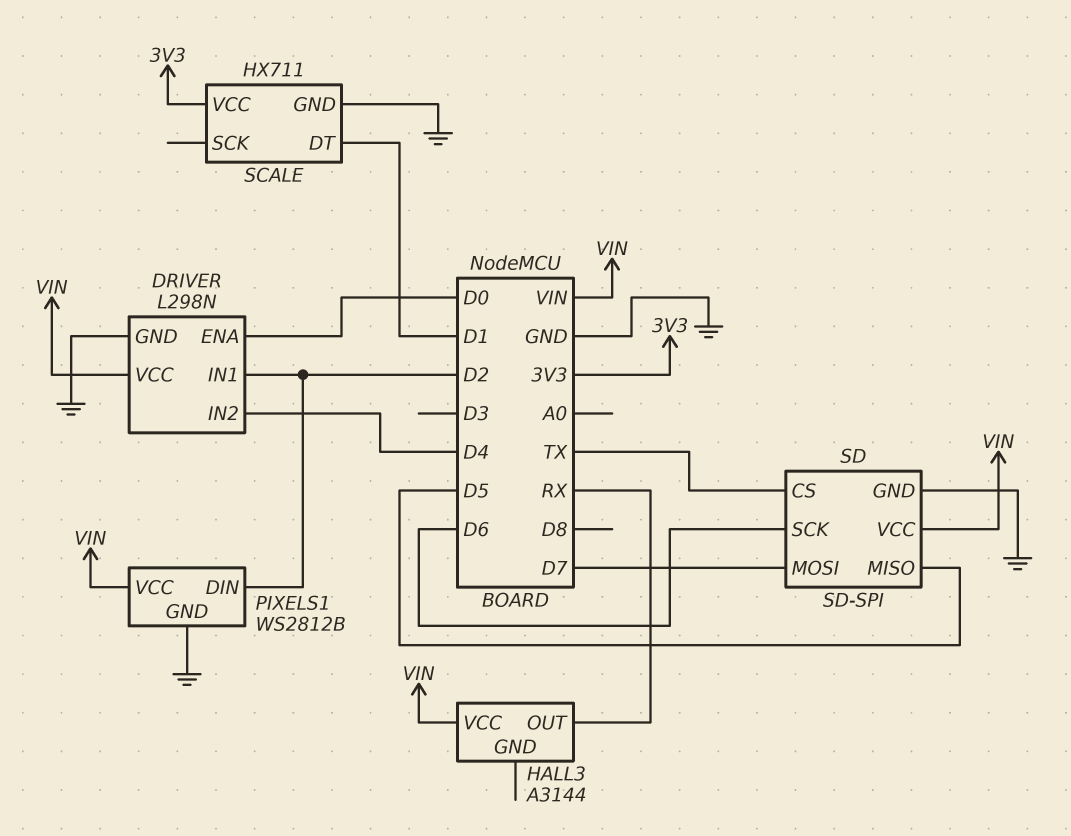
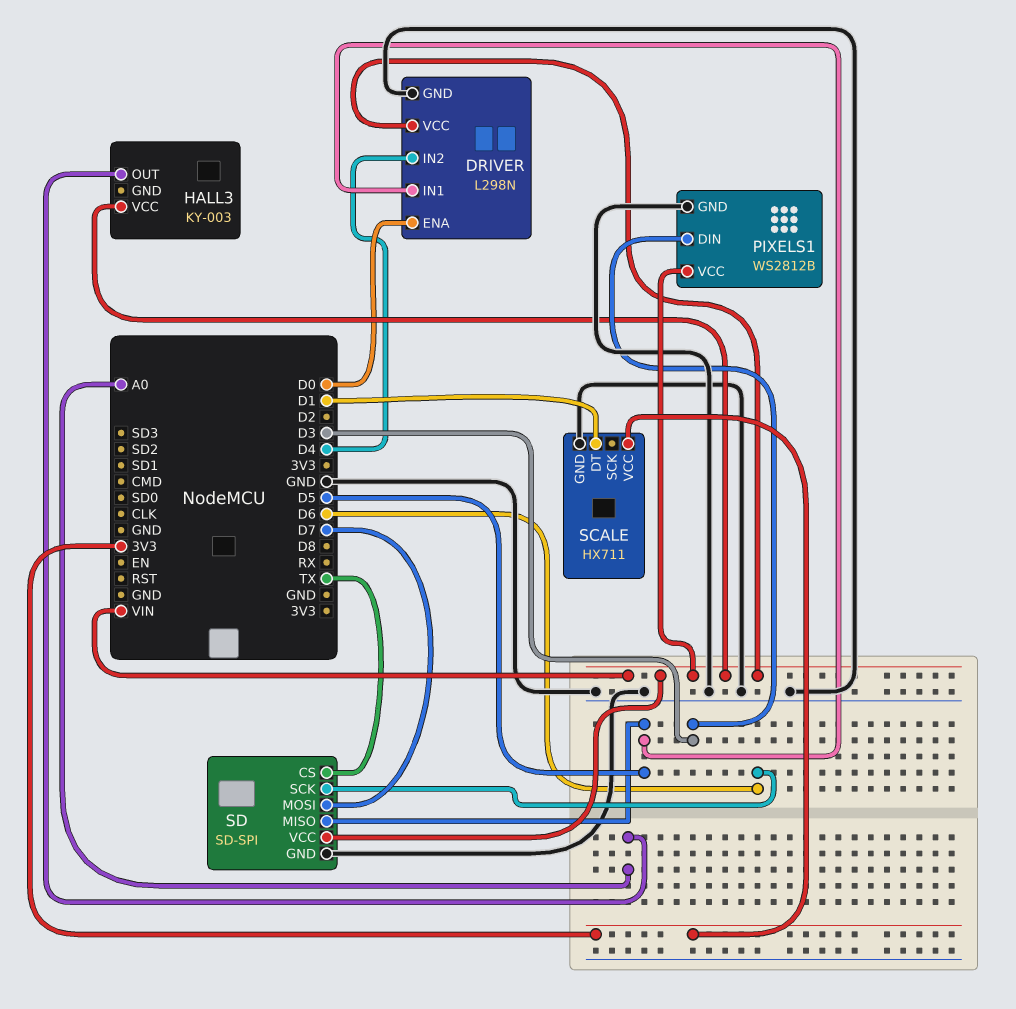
DRIVER pin IN1: D2 -> D5
HALL3: A3144 -> KY-003
HALL3 pin OUT: RX -> A0
PIXELS1 pin DIN: D2 -> D3

